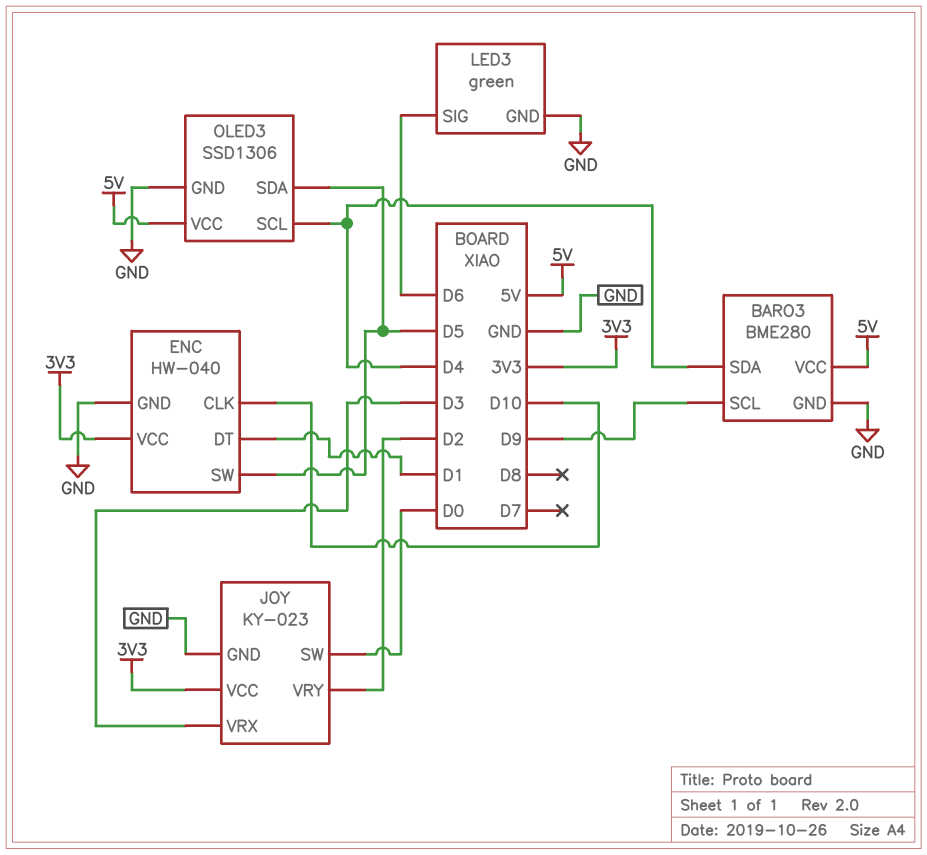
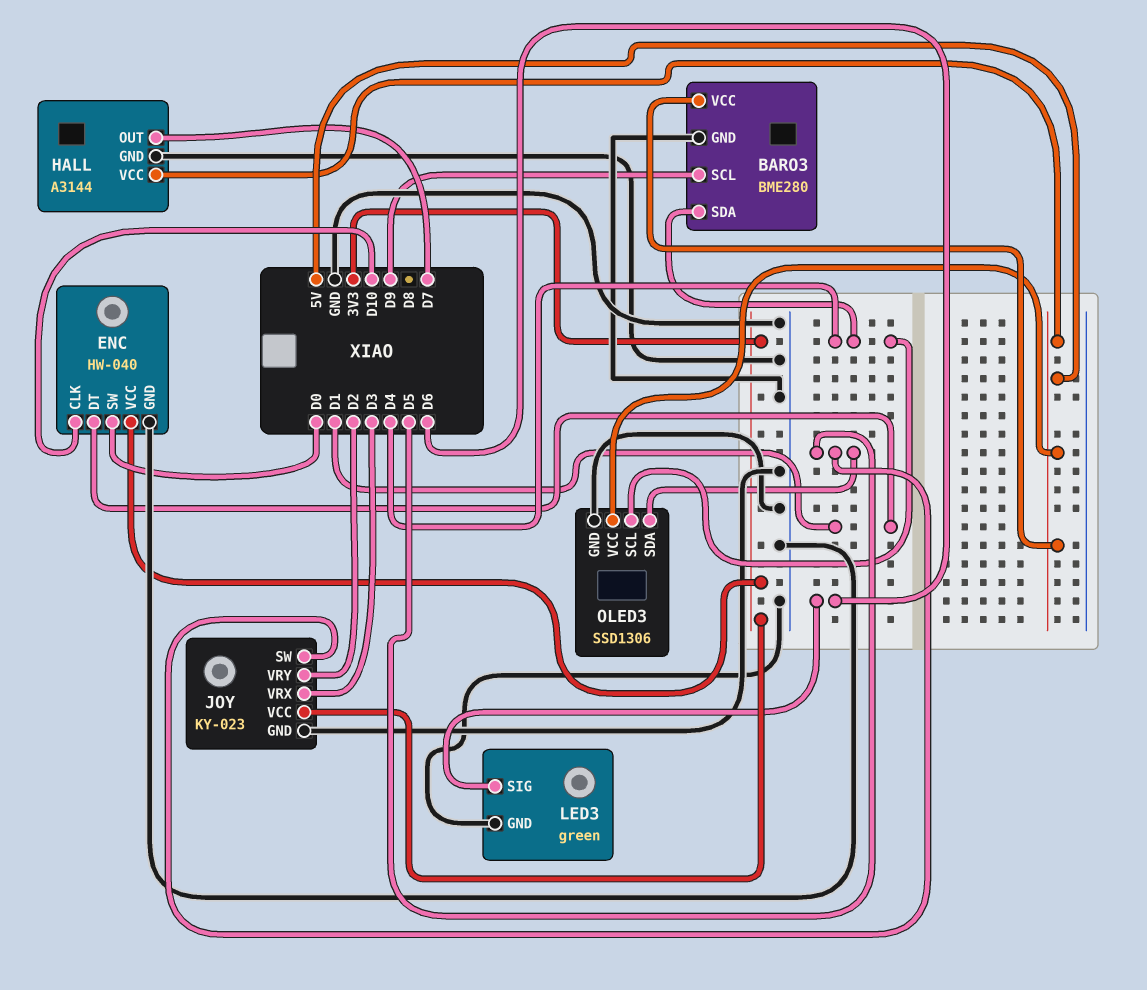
ENC pin SW: D5 -> D0
HALL: none -> A3144
HALL pin GND: none -> GND
HALL pin OUT: none -> D7
HALL pin VCC: none -> 5V
JOY pin SW: D0 -> D5

